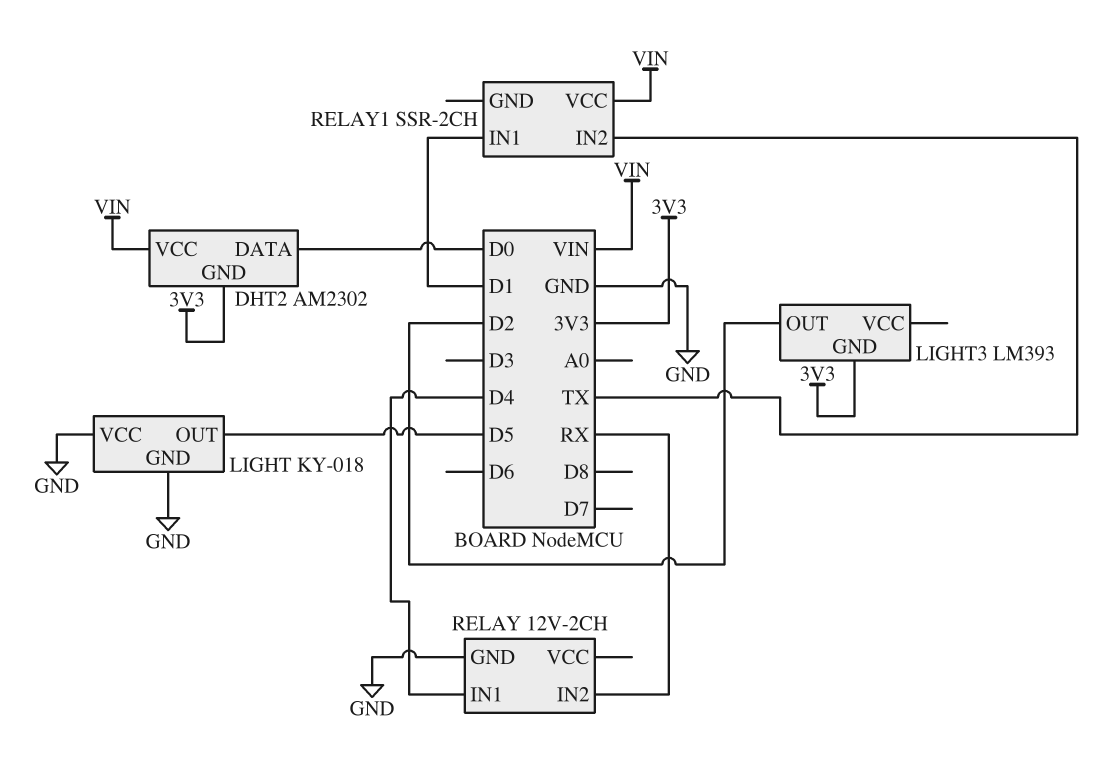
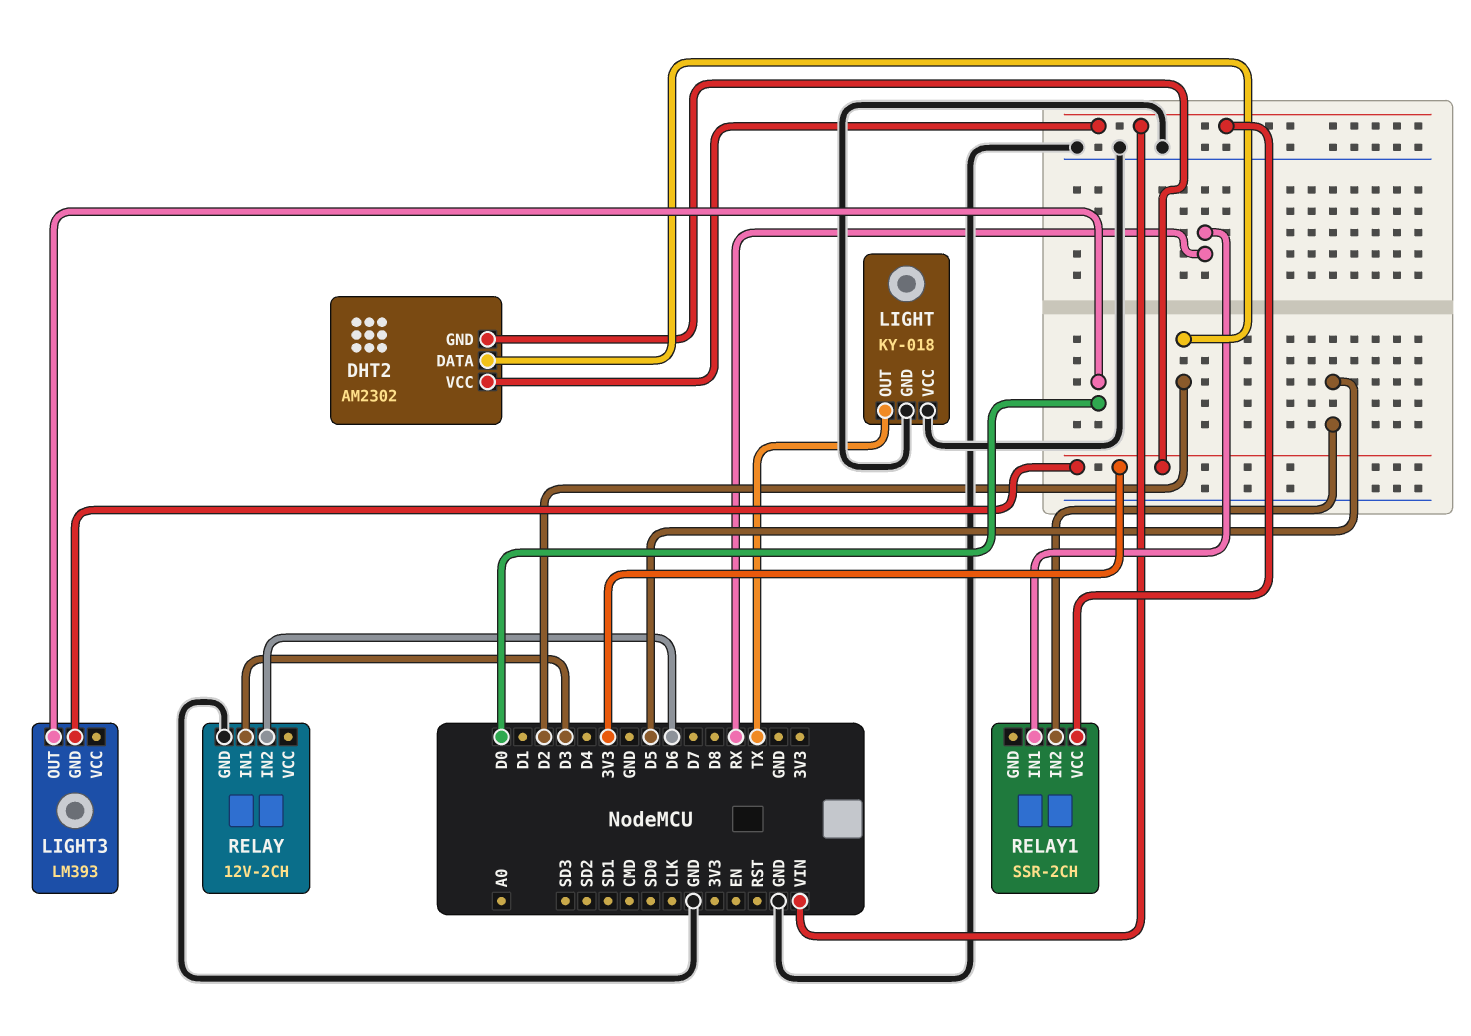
DHT2 pin DATA: D0 -> D2
LIGHT pin OUT: D5 -> TX
LIGHT3 pin OUT: D2 -> D0
RELAY pin IN1: D4 -> D3
RELAY pin IN2: RX -> D6
RELAY1 pin IN1: D1 -> RX
RELAY1 pin IN2: TX -> D5

